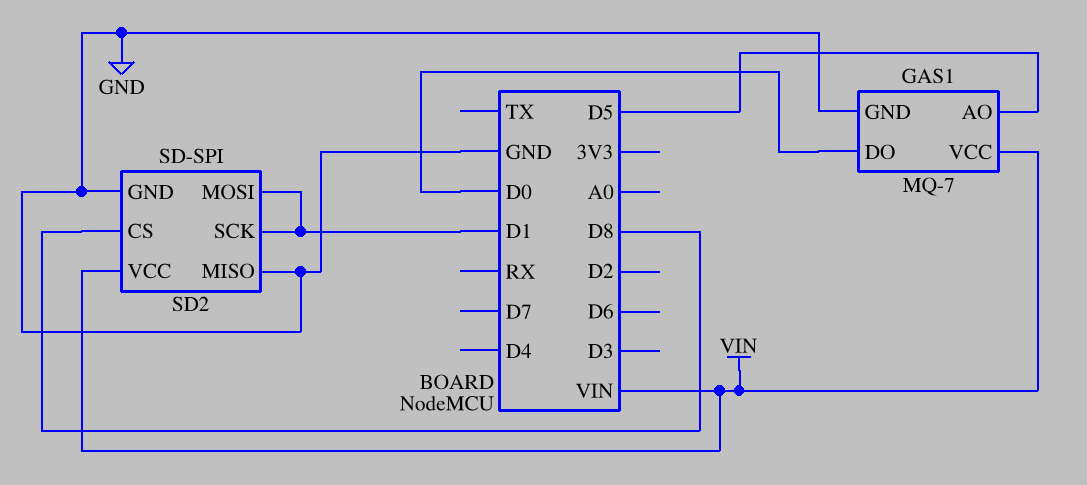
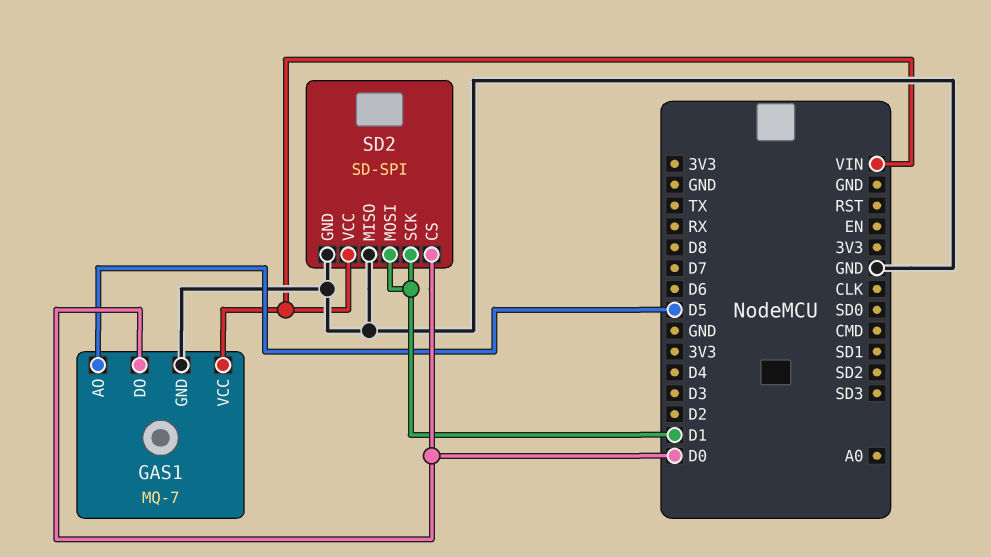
SD2 pin CS: D8 -> D0

